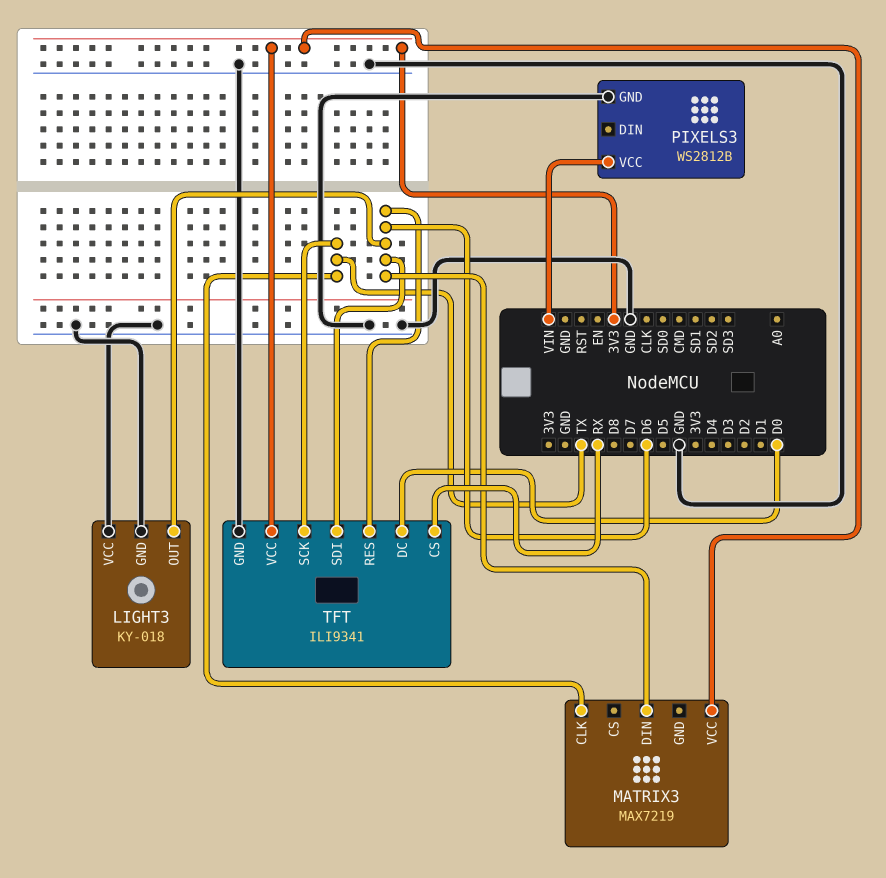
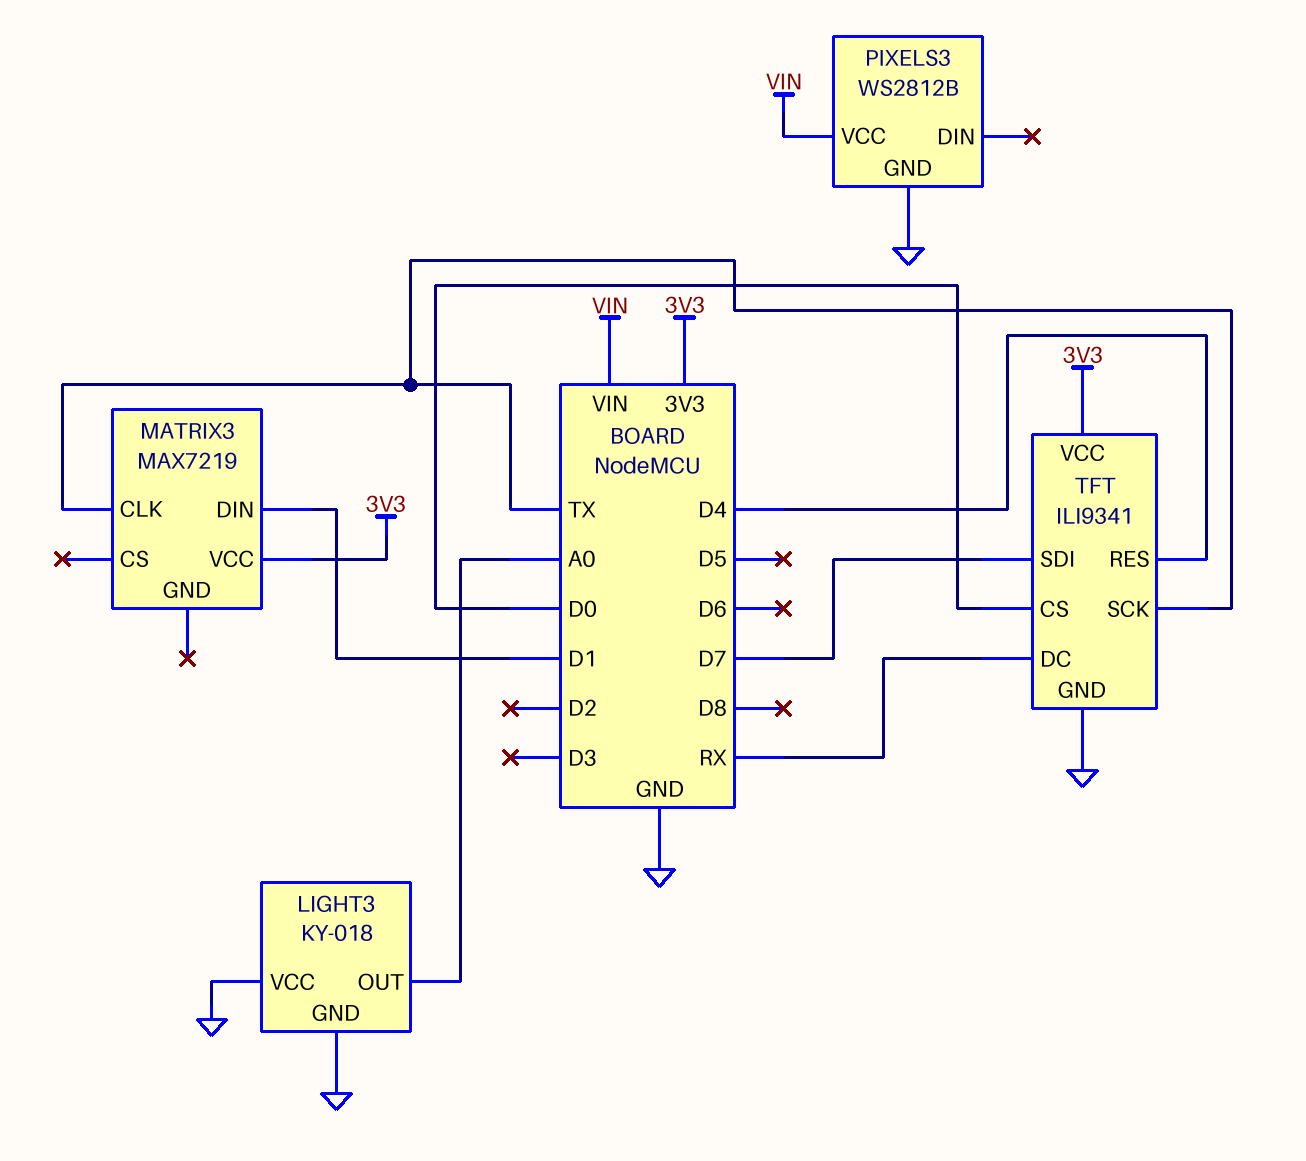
LIGHT3 pin OUT: D6 -> A0
MATRIX3 pin DIN: D6 -> D1
TFT pin CS: RX -> D0
TFT pin DC: D0 -> RX
TFT pin RES: D6 -> D4
TFT pin SDI: D6 -> D7

